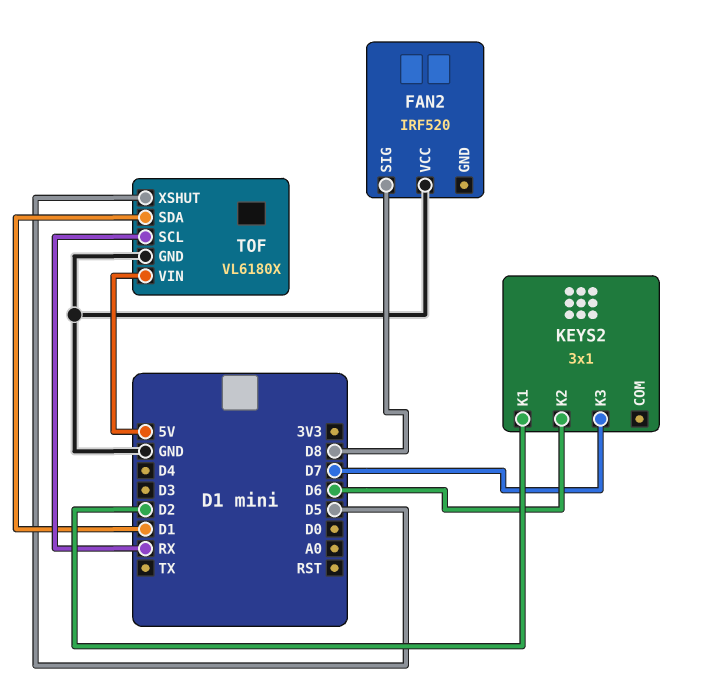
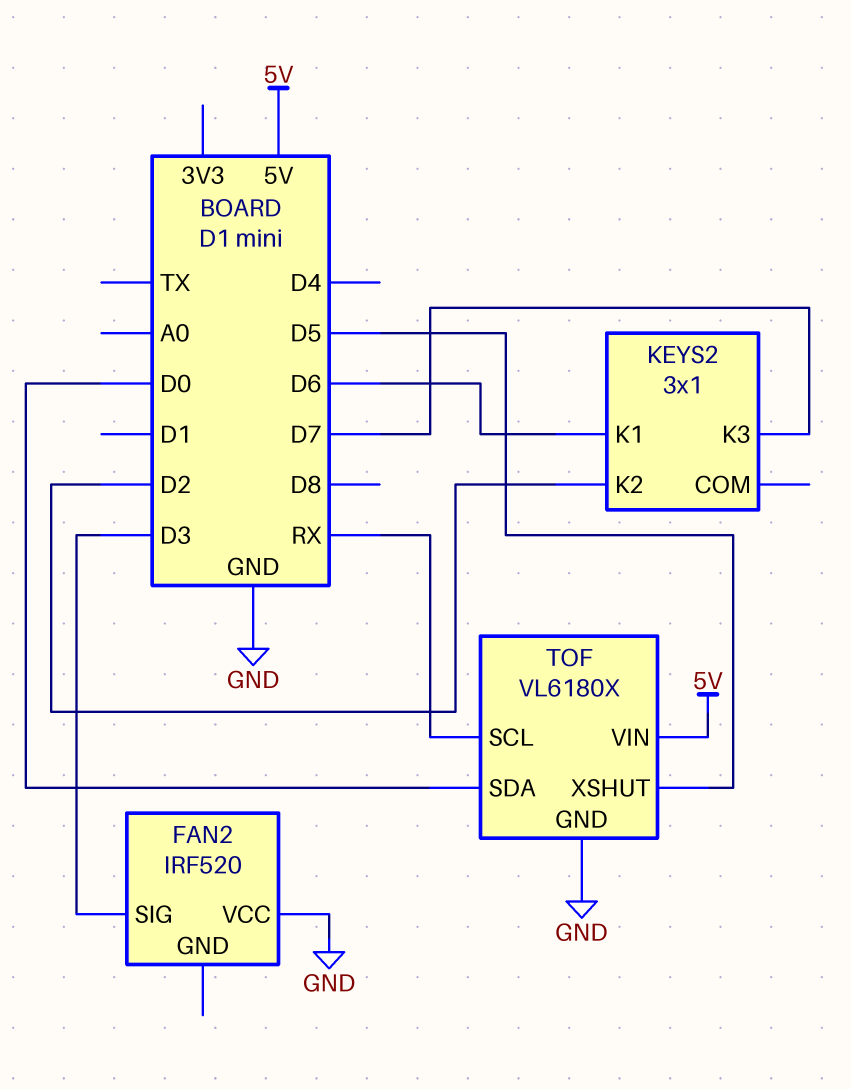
FAN2 pin SIG: D8 -> D3
KEYS2 pin K1: D2 -> D6
KEYS2 pin K2: D6 -> D2
TOF pin SDA: D1 -> D0

